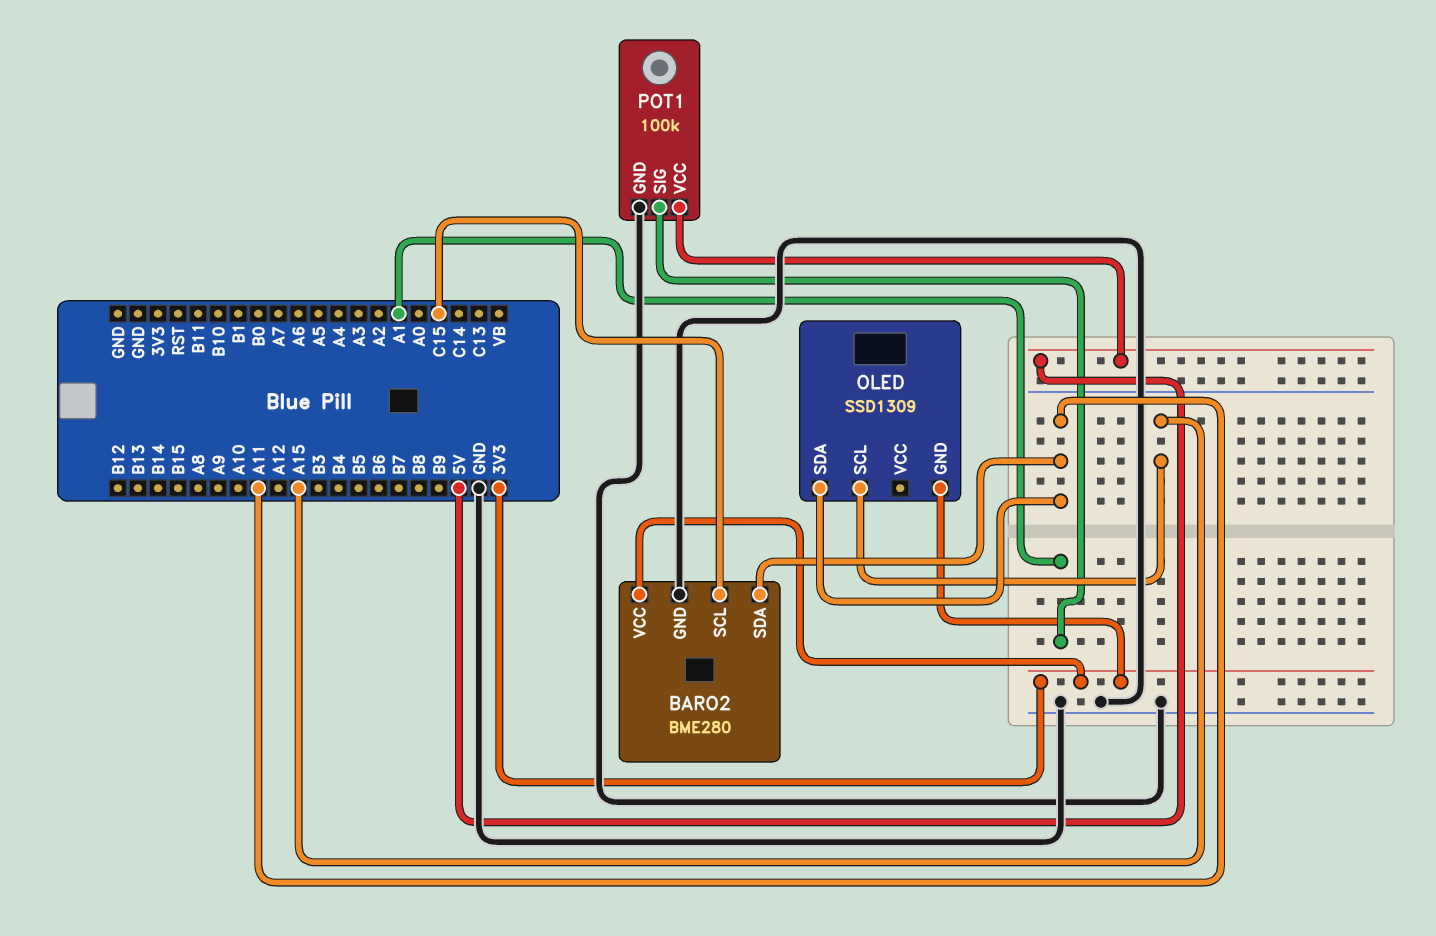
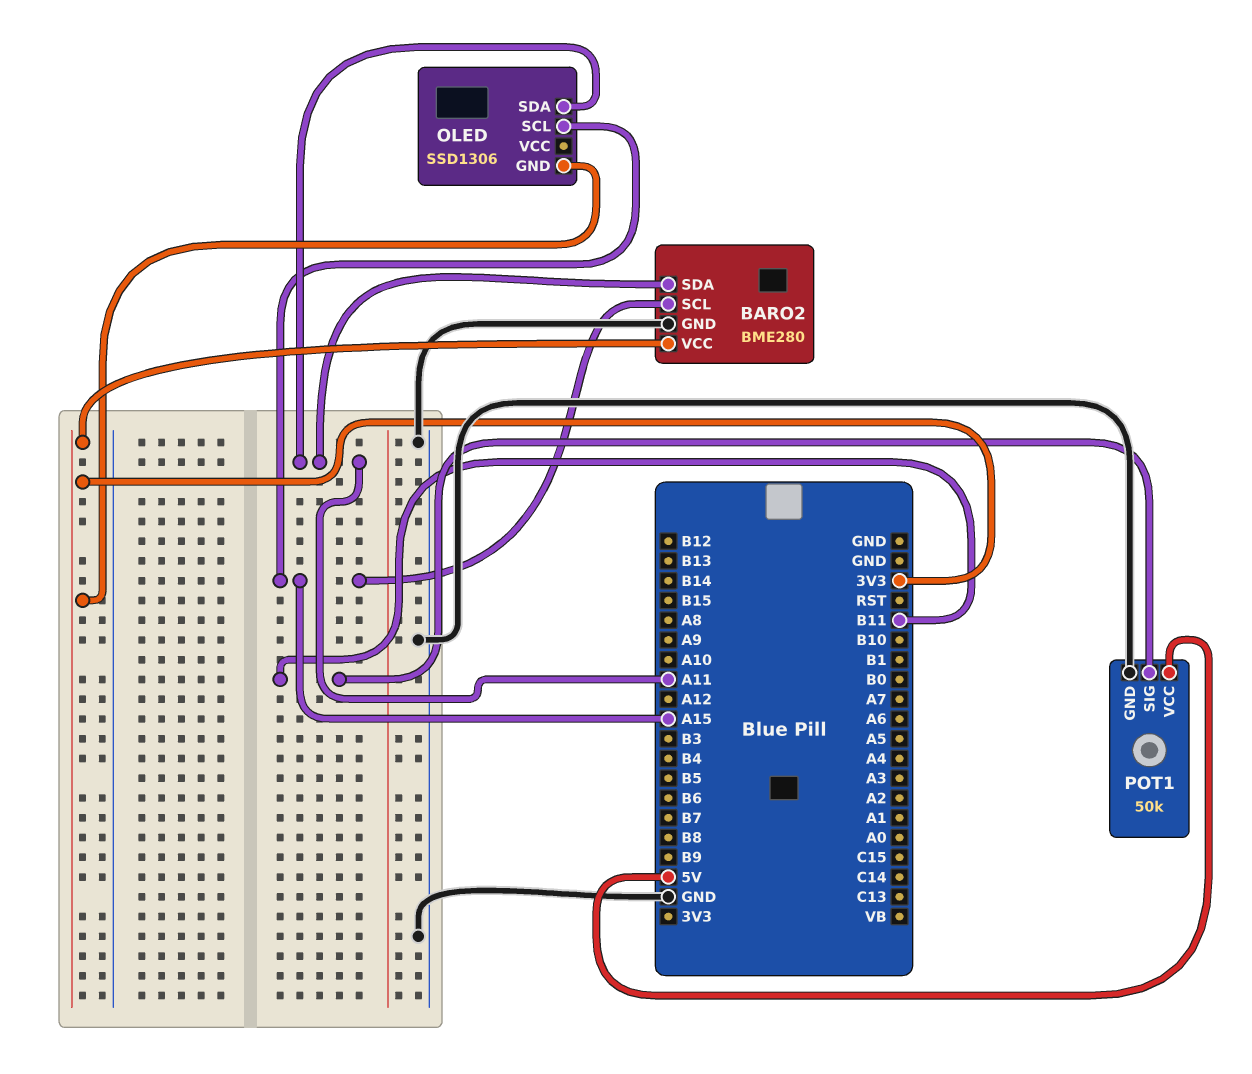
BARO2 pin SCL: C15 -> A15
OLED: SSD1309 -> SSD1306
POT1: 100k -> 50k
POT1 pin SIG: A1 -> B11

